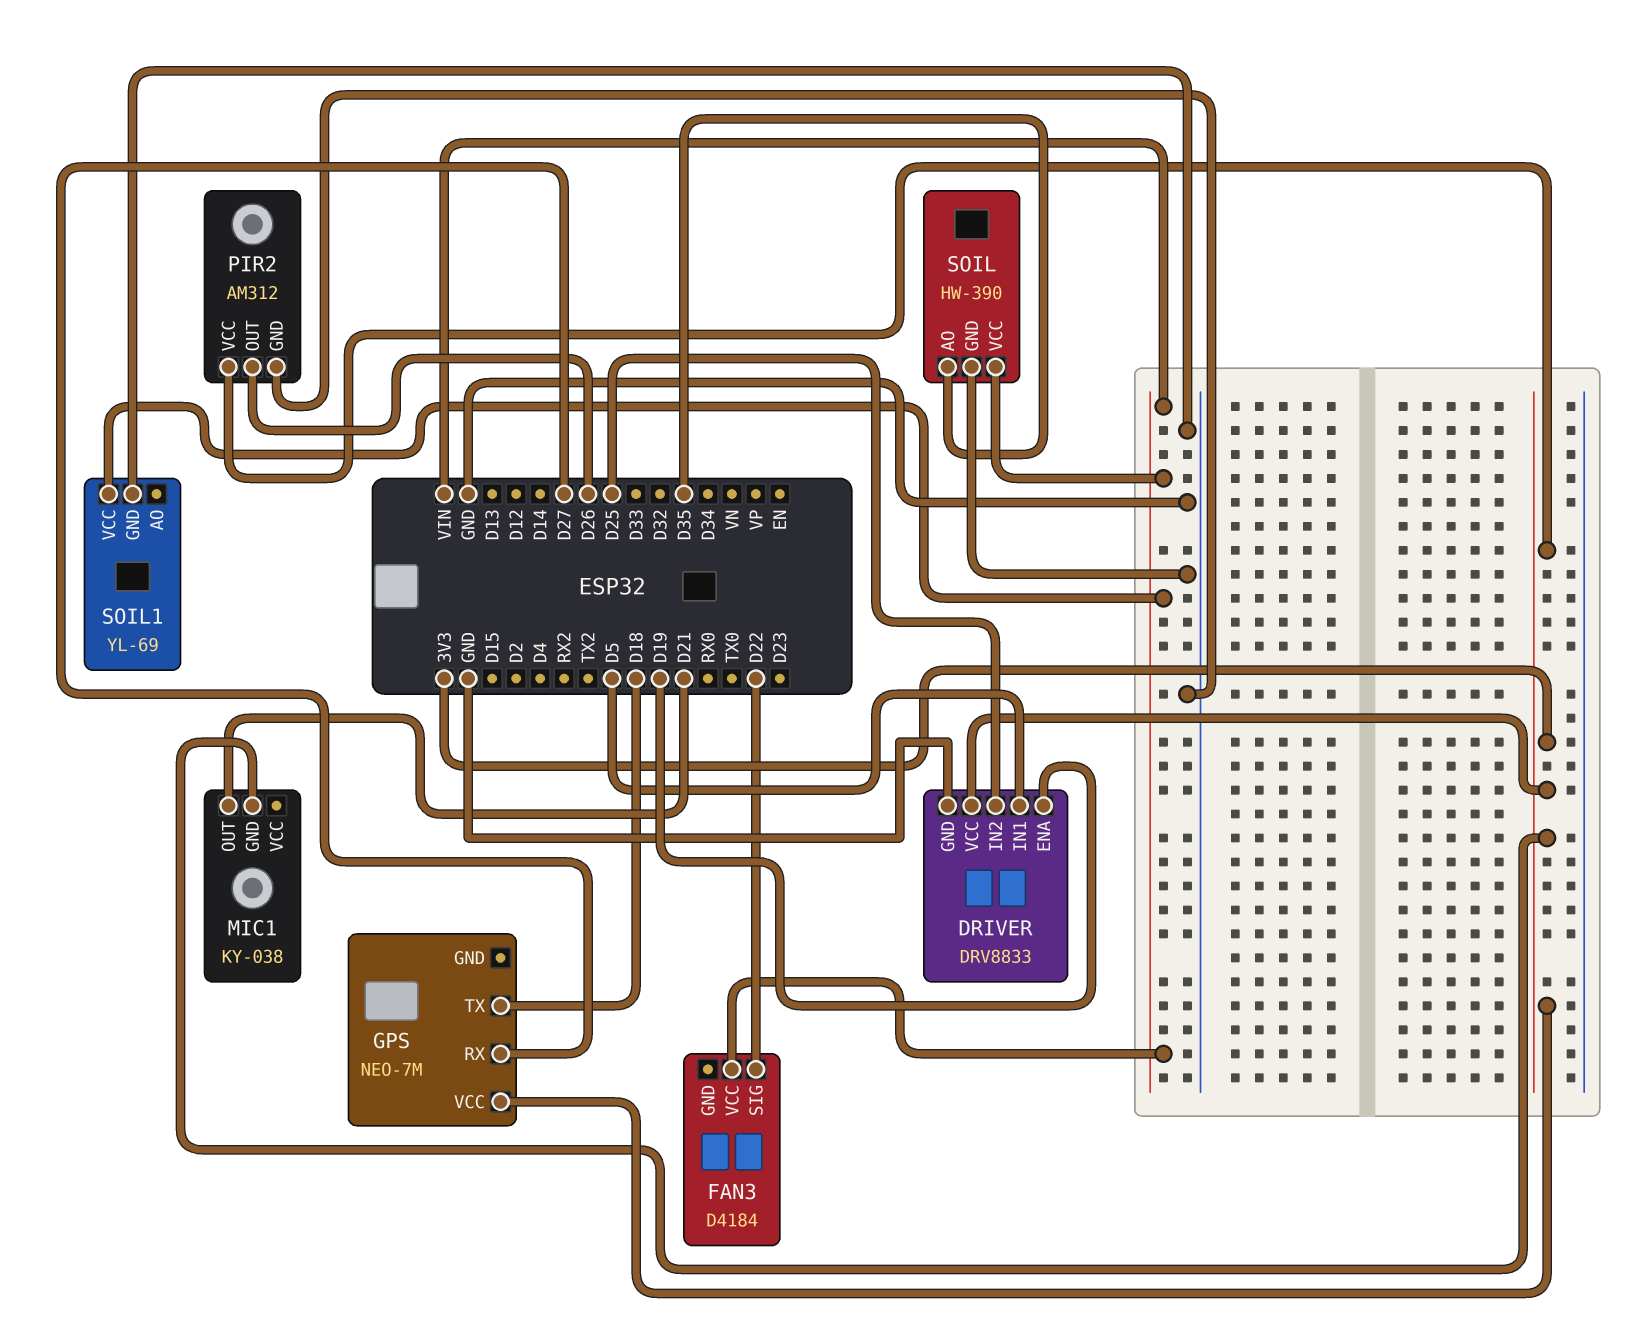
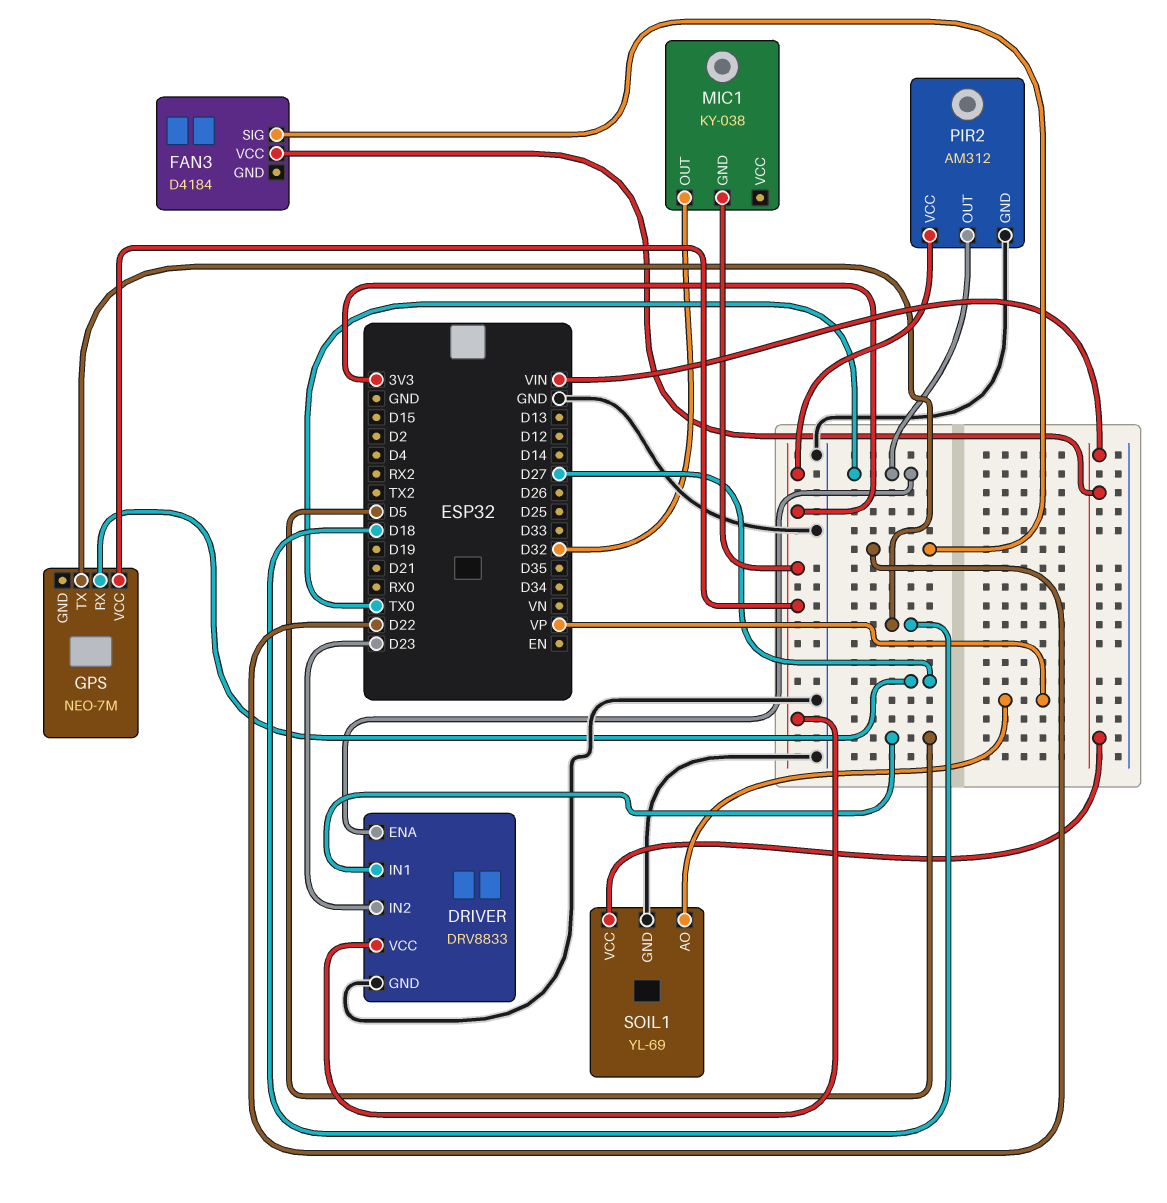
DRIVER pin ENA: D19 -> TX0
DRIVER pin IN2: D25 -> D23
MIC1 pin OUT: D21 -> D32
PIR2 pin OUT: D26 -> TX0
SOIL: HW-390 -> none
SOIL pin AO: D35 -> none
SOIL pin GND: GND -> none
SOIL pin VCC: VIN -> none
SOIL1 pin AO: none -> VP

